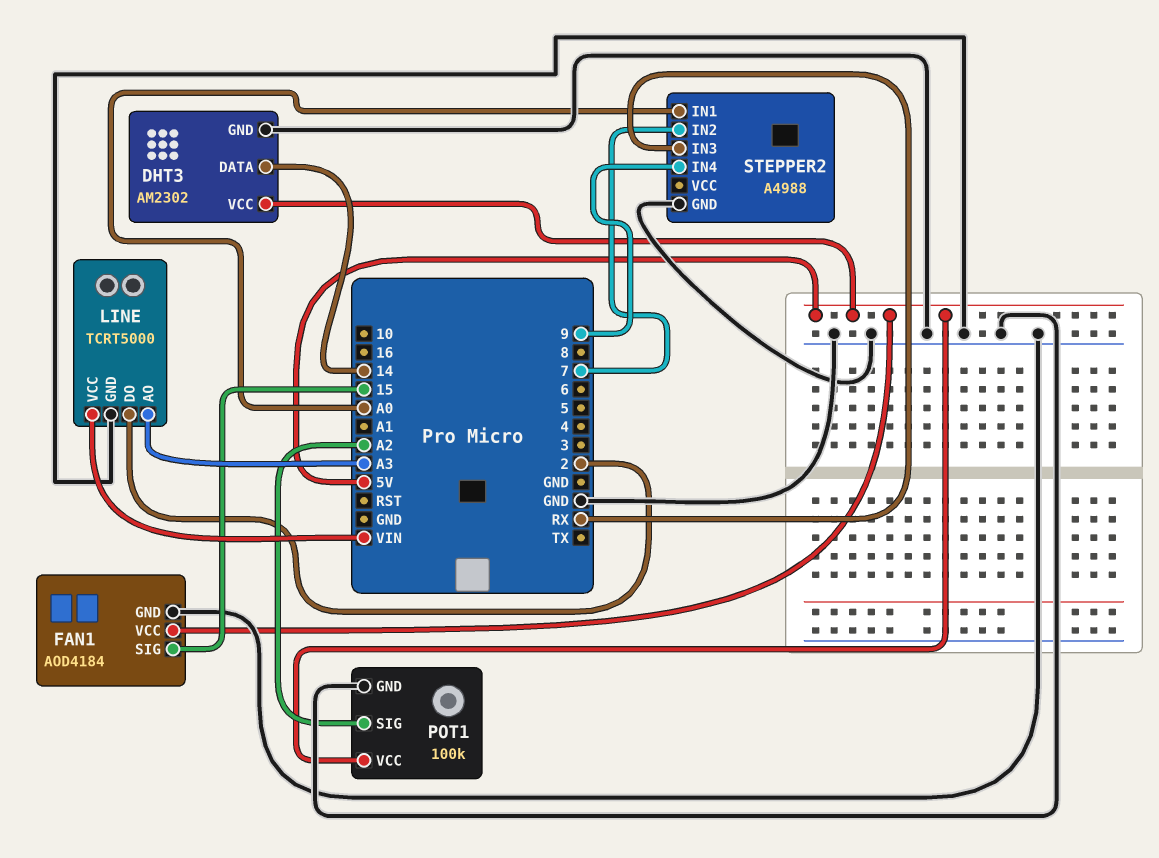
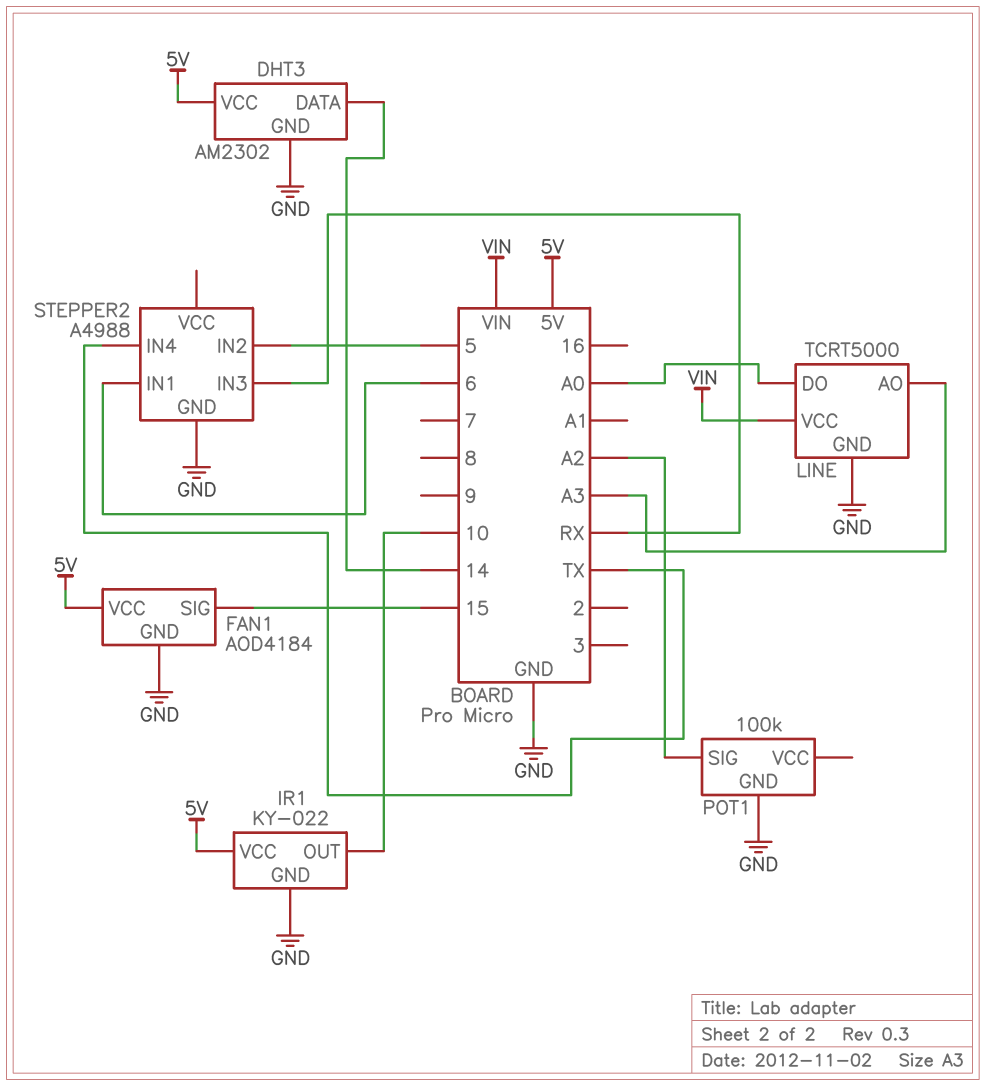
IR1: none -> KY-022
IR1 pin GND: none -> GND
IR1 pin OUT: none -> 10
IR1 pin VCC: none -> 5V
LINE pin DO: 2 -> A0
POT1 pin VCC: 5V -> none
STEPPER2 pin IN1: A0 -> 6
STEPPER2 pin IN2: 7 -> 5
STEPPER2 pin IN4: 9 -> TX

